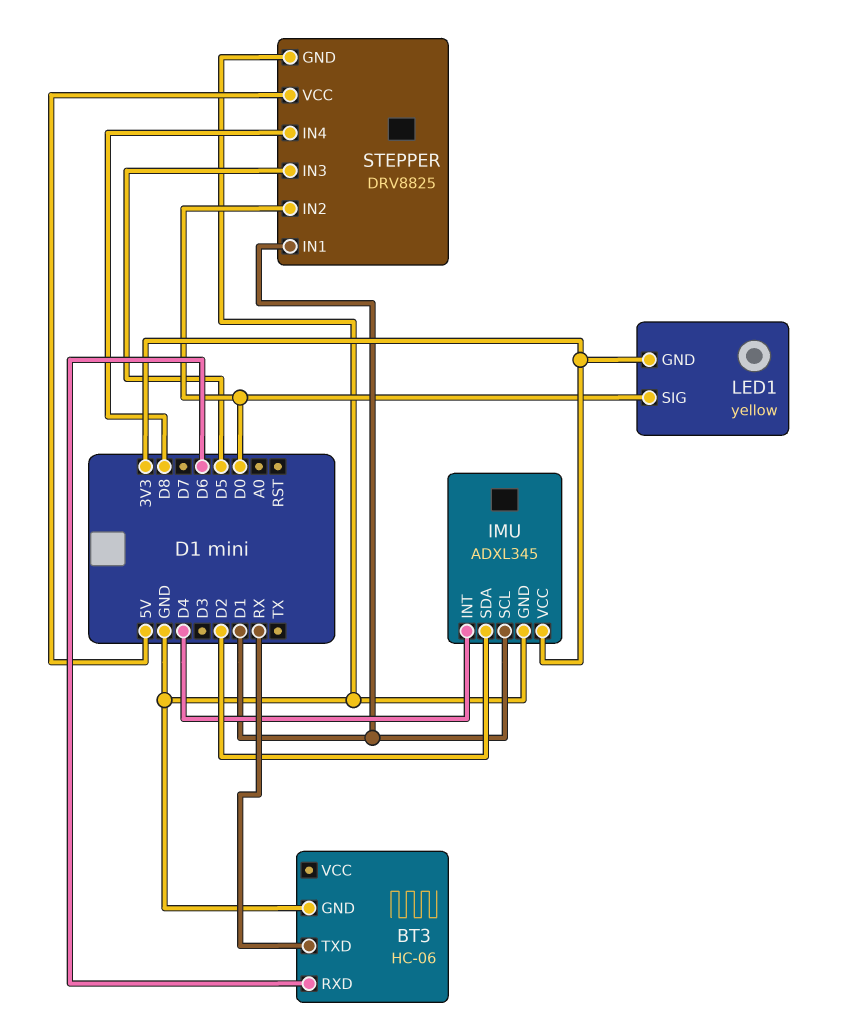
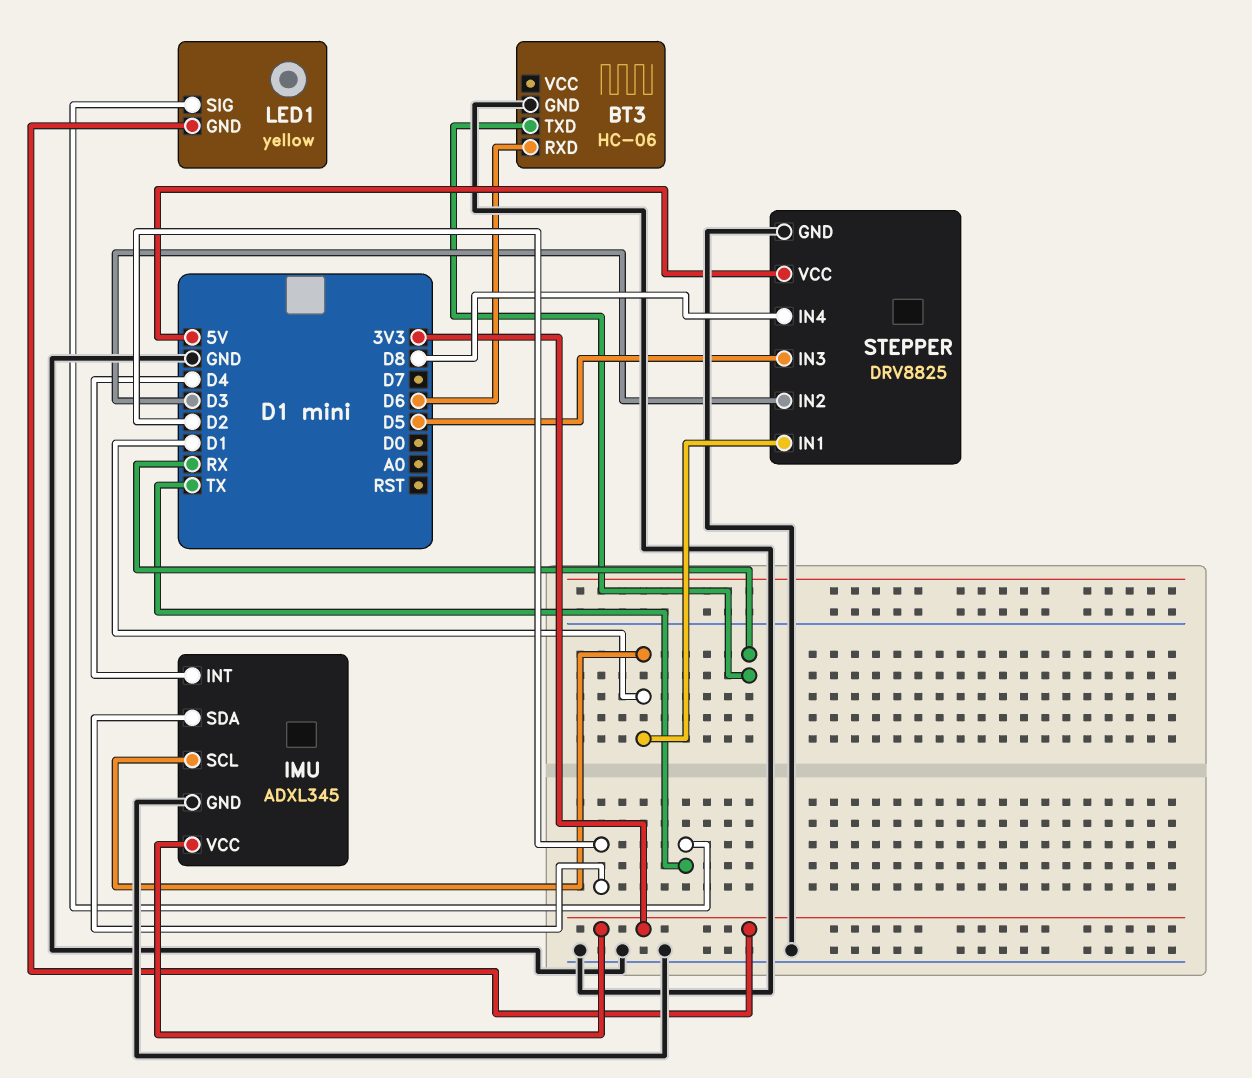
LED1 pin SIG: D0 -> TX
STEPPER pin IN2: D0 -> D3

